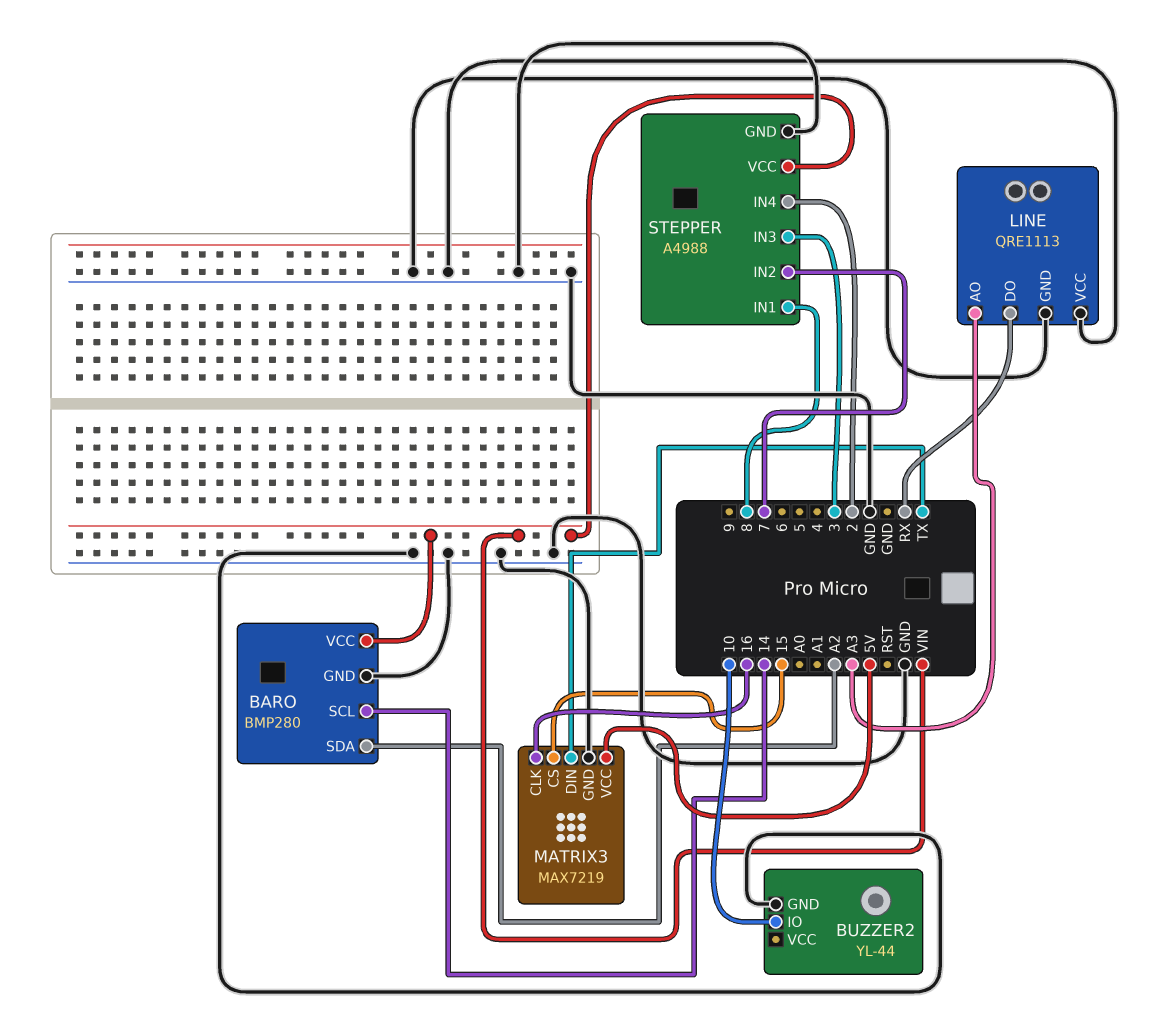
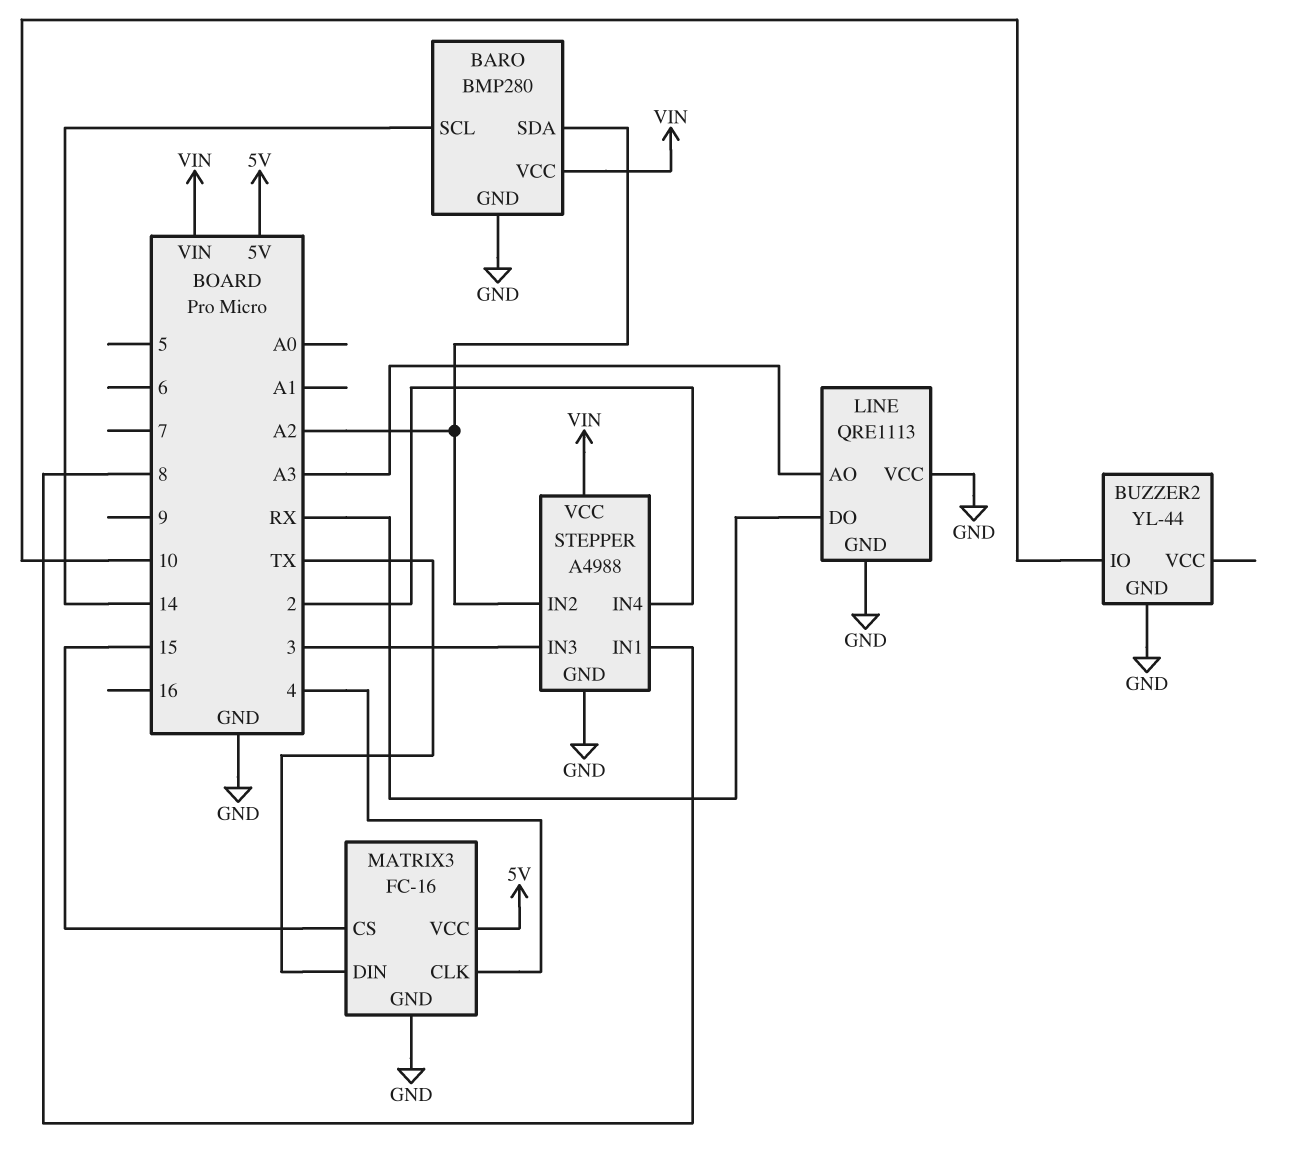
MATRIX3: MAX7219 -> FC-16
MATRIX3 pin CLK: 16 -> 4
STEPPER pin IN2: 7 -> A2

